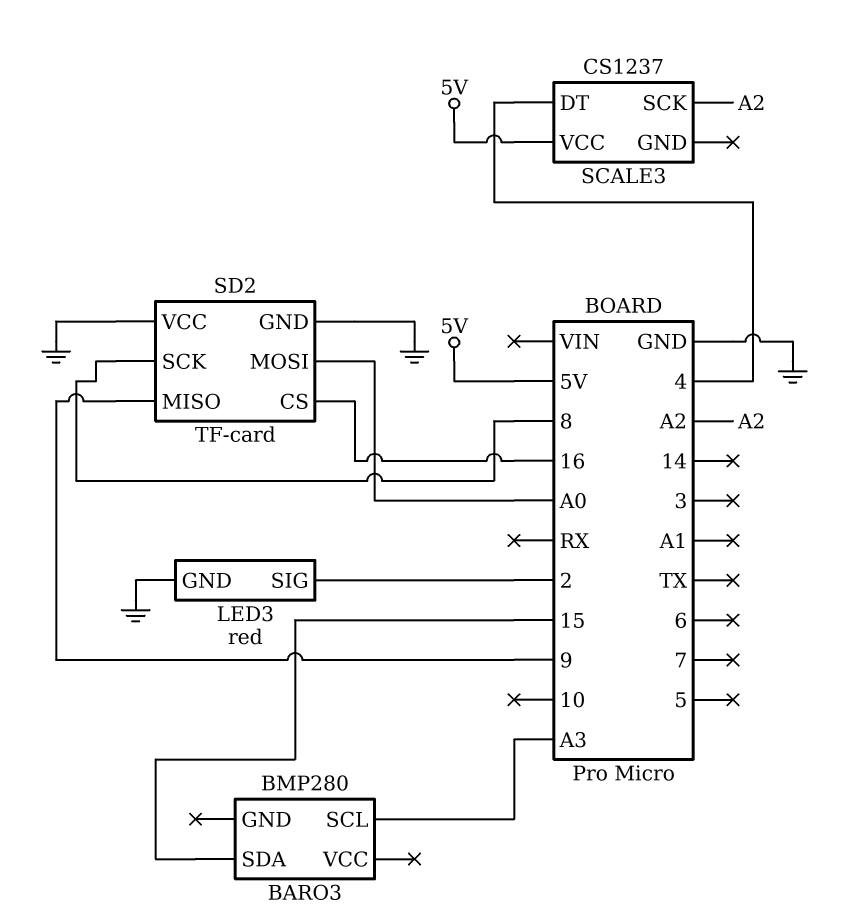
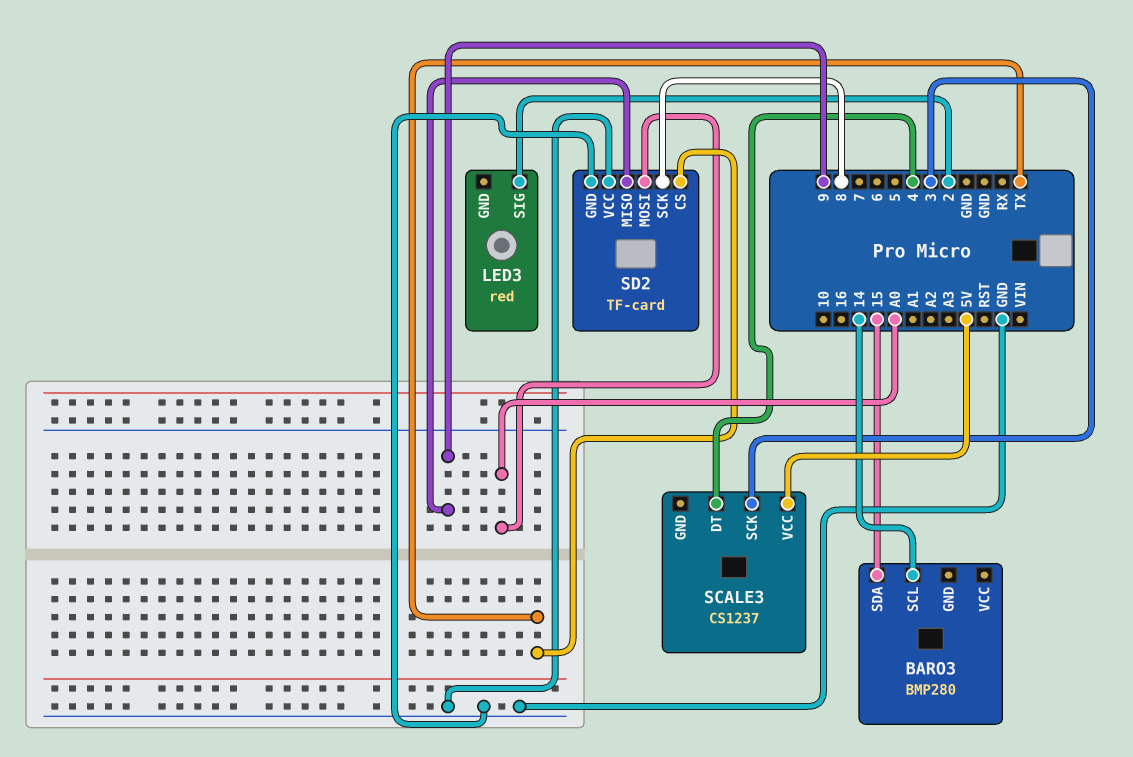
BARO3 pin SCL: A3 -> 14
LED3 pin GND: GND -> none
SCALE3 pin SCK: A2 -> 3
SD2 pin CS: 16 -> TX

